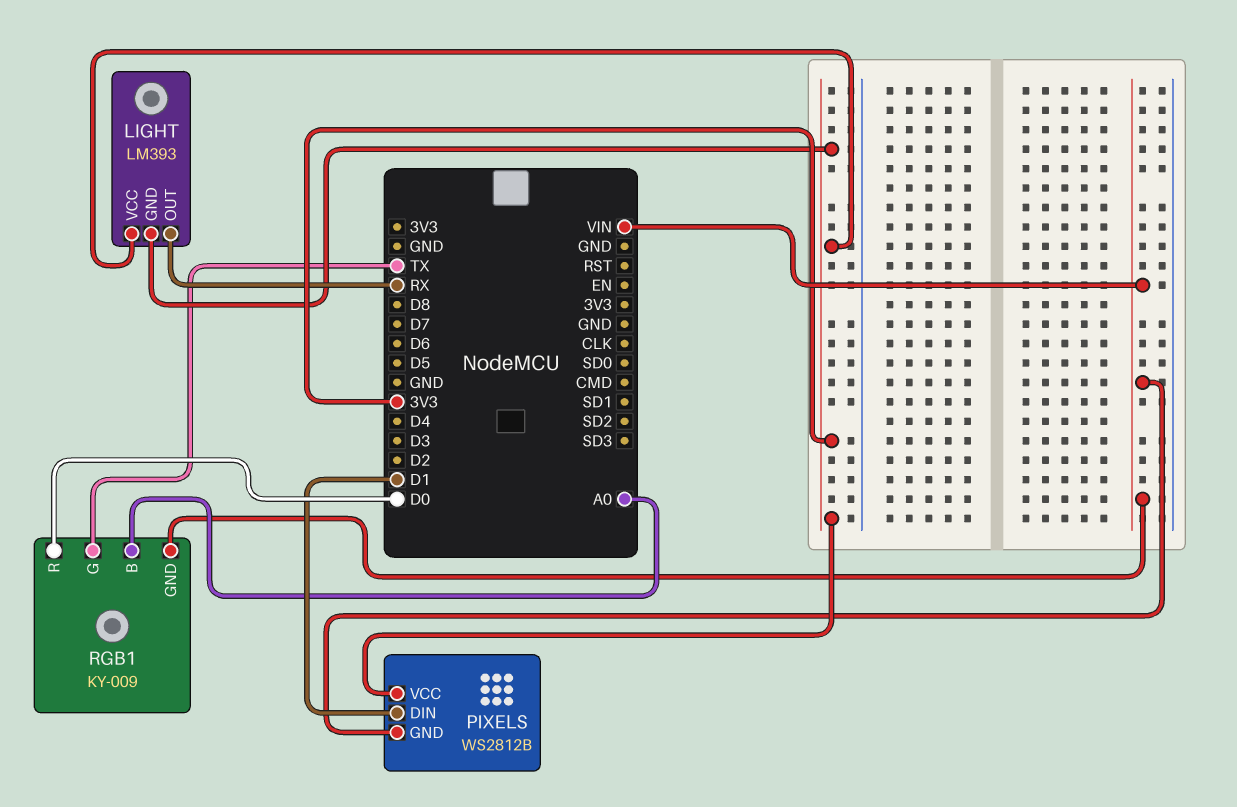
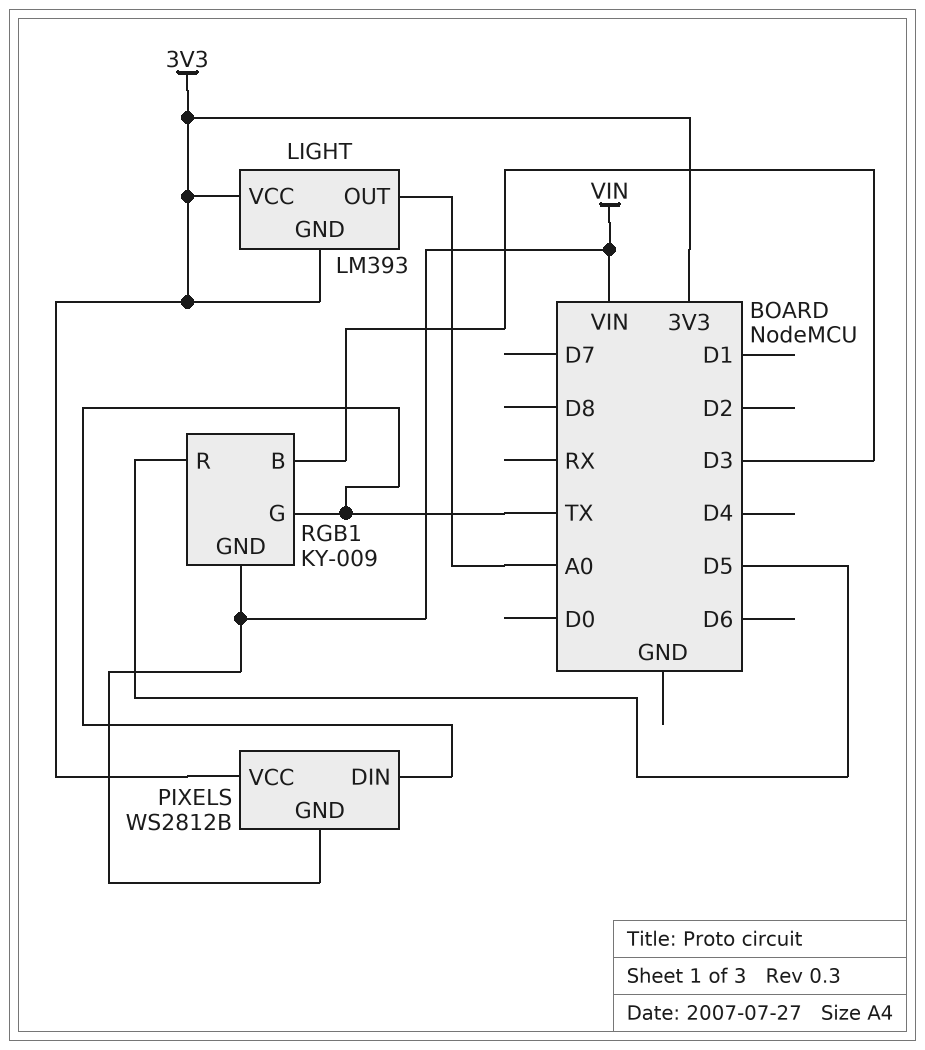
LIGHT pin OUT: RX -> A0
PIXELS pin DIN: D1 -> TX
RGB1 pin B: A0 -> D3
RGB1 pin R: D0 -> D5

